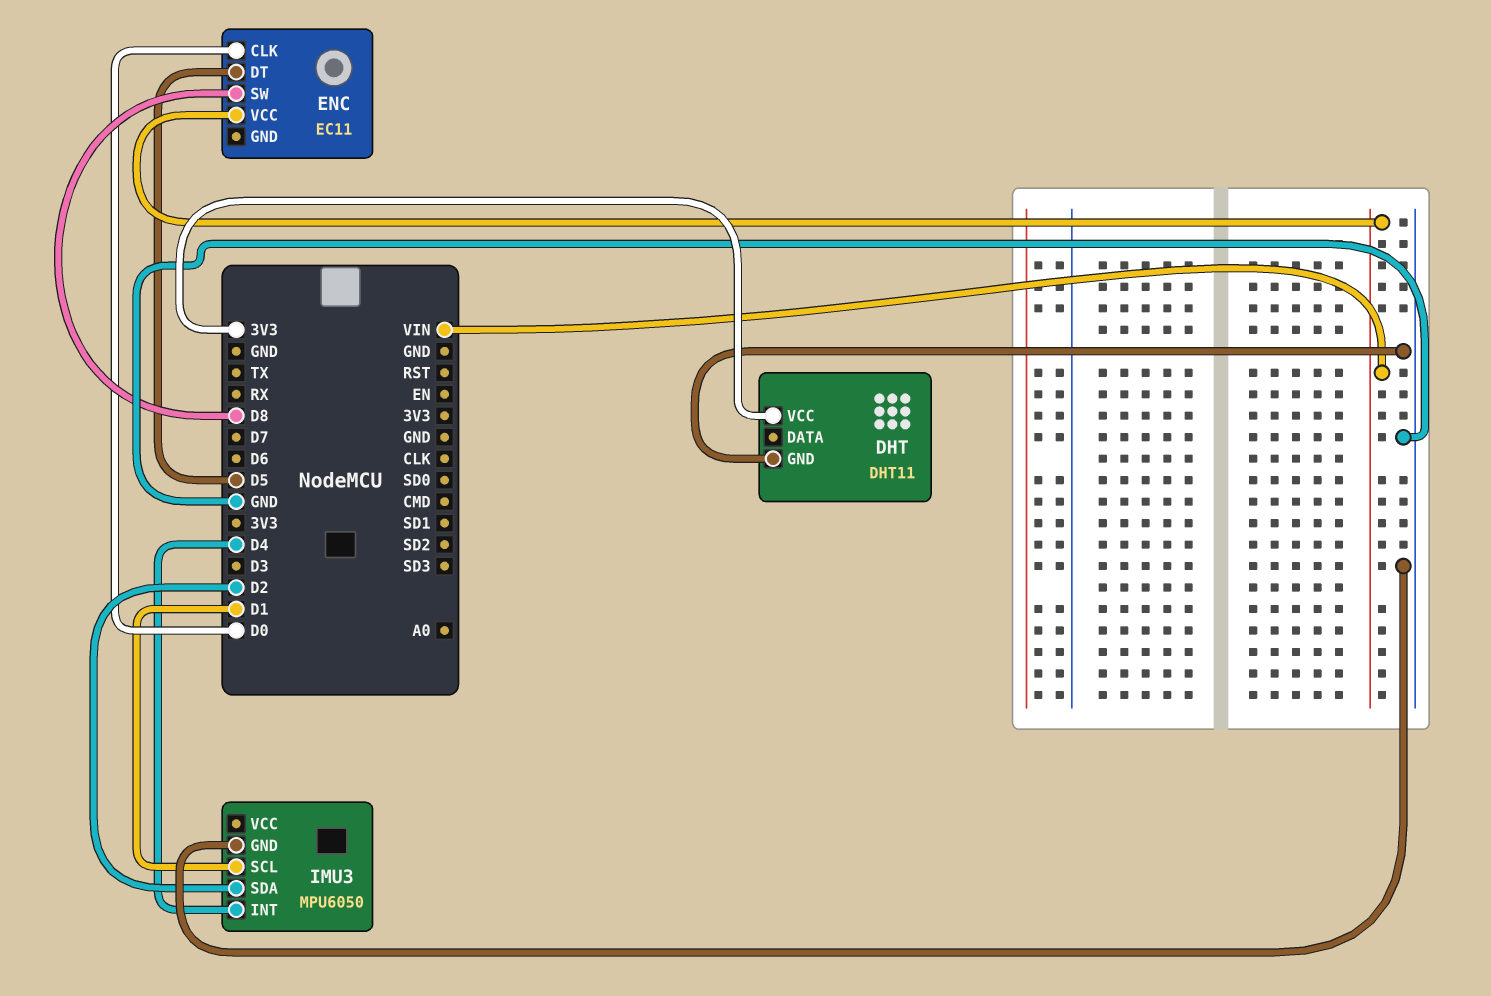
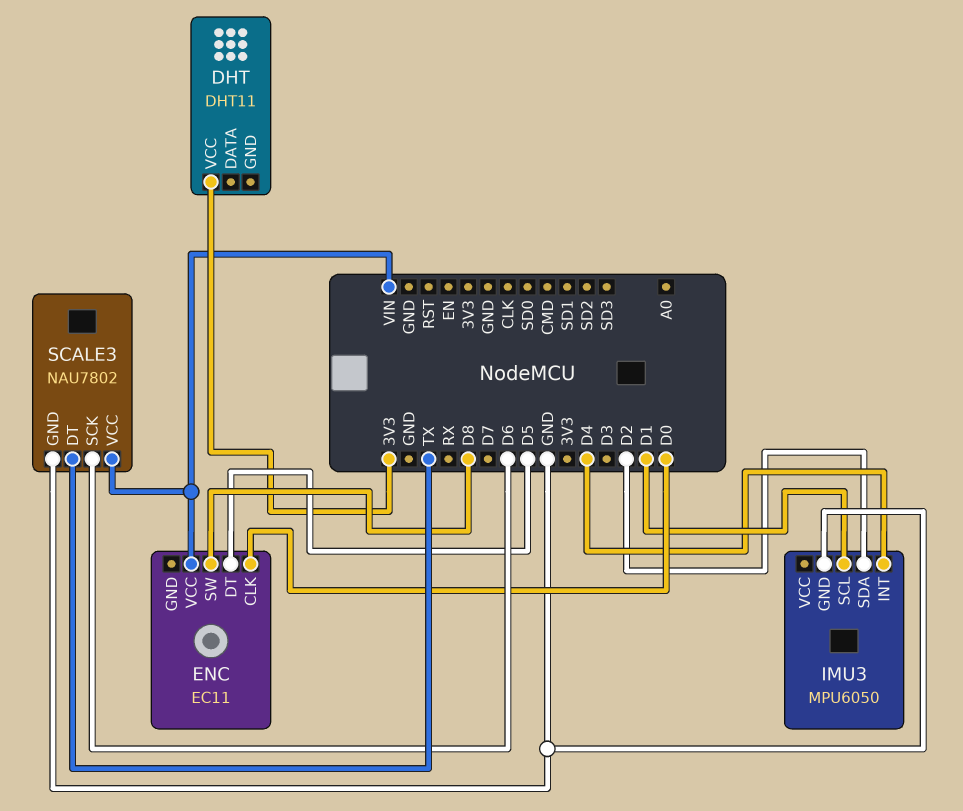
DHT pin GND: GND -> none
SCALE3: none -> NAU7802
SCALE3 pin DT: none -> TX
SCALE3 pin GND: none -> GND
SCALE3 pin SCK: none -> D6
SCALE3 pin VCC: none -> VIN

